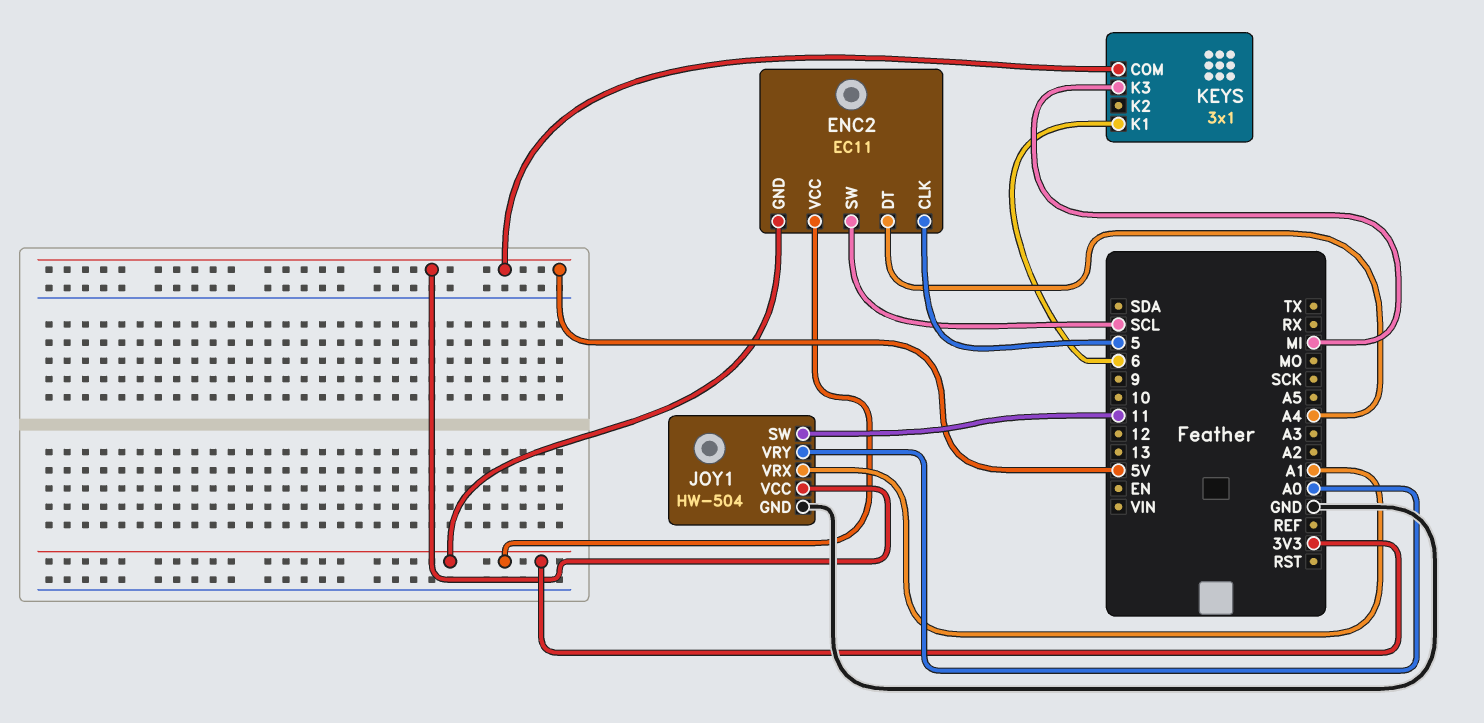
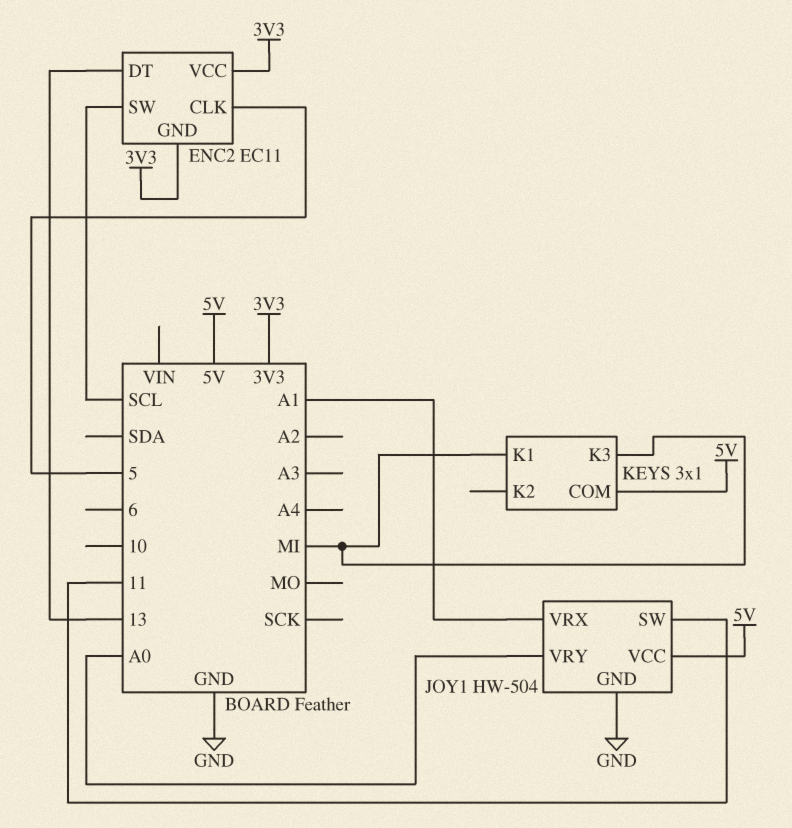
ENC2 pin DT: A4 -> 13
KEYS pin K1: 6 -> MI

